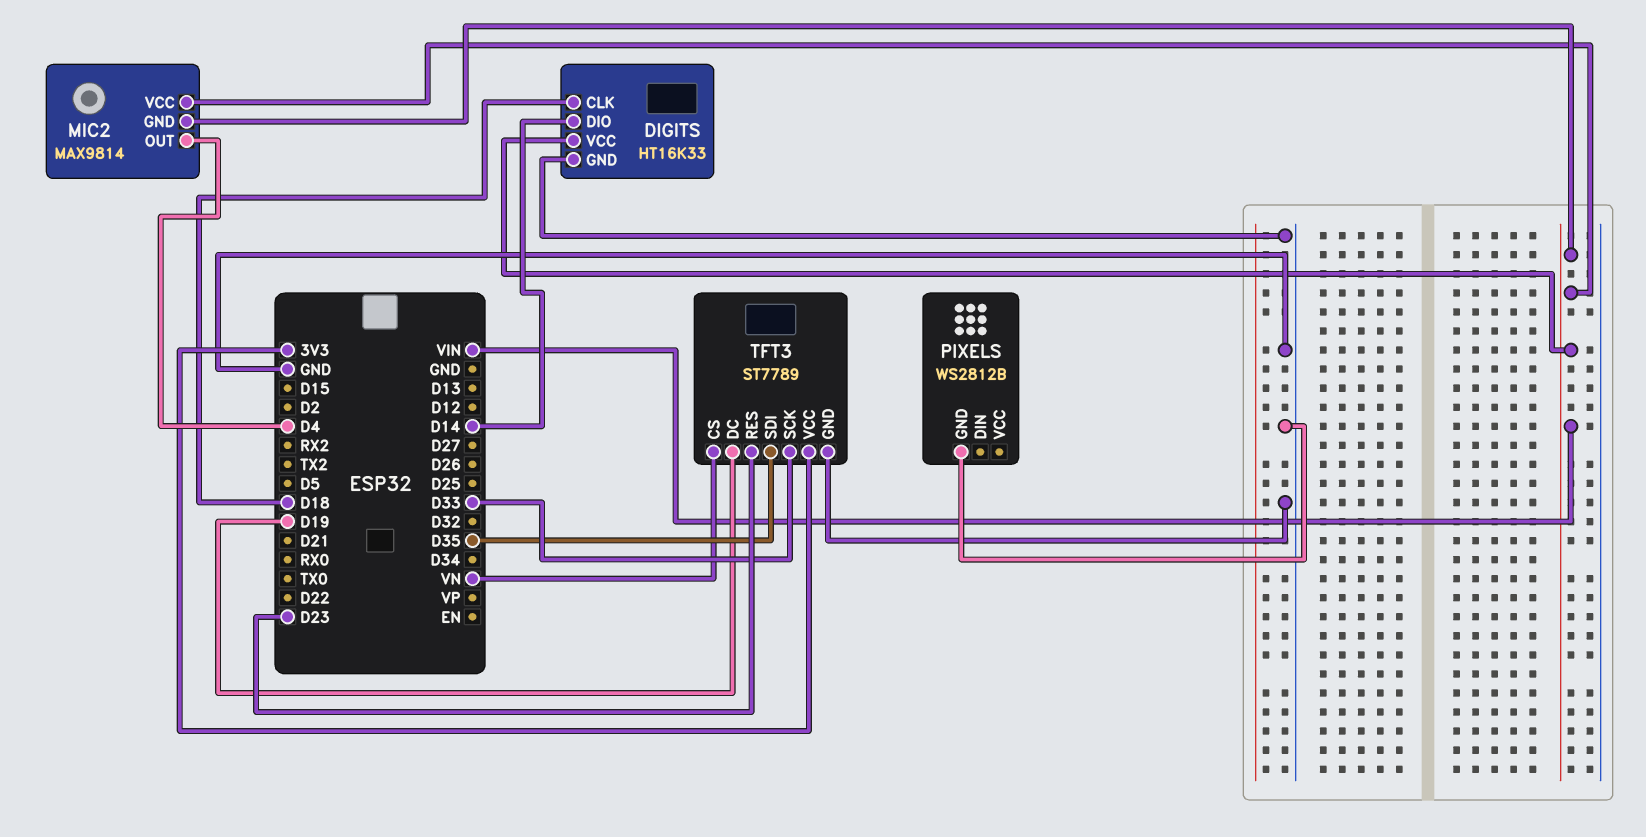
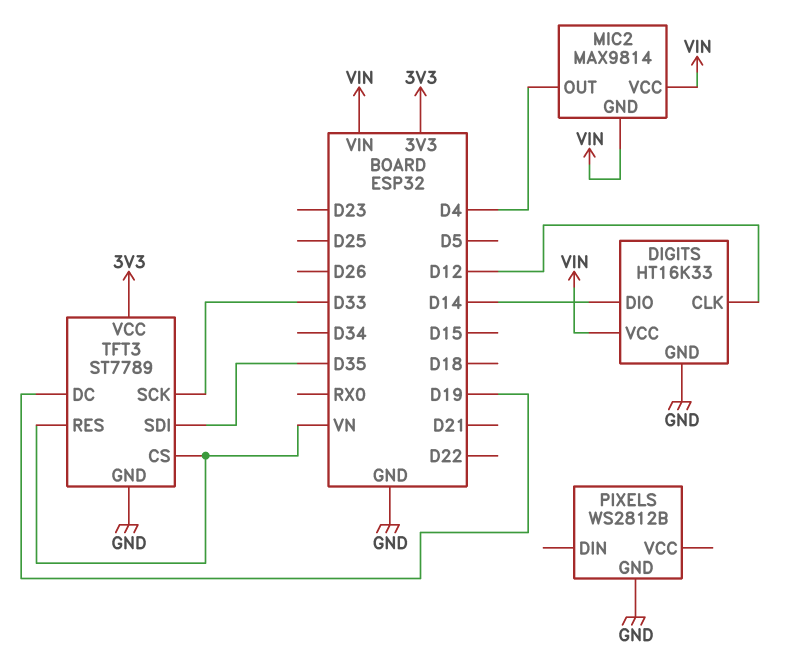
DIGITS pin CLK: D18 -> D12
TFT3 pin RES: D23 -> VN

